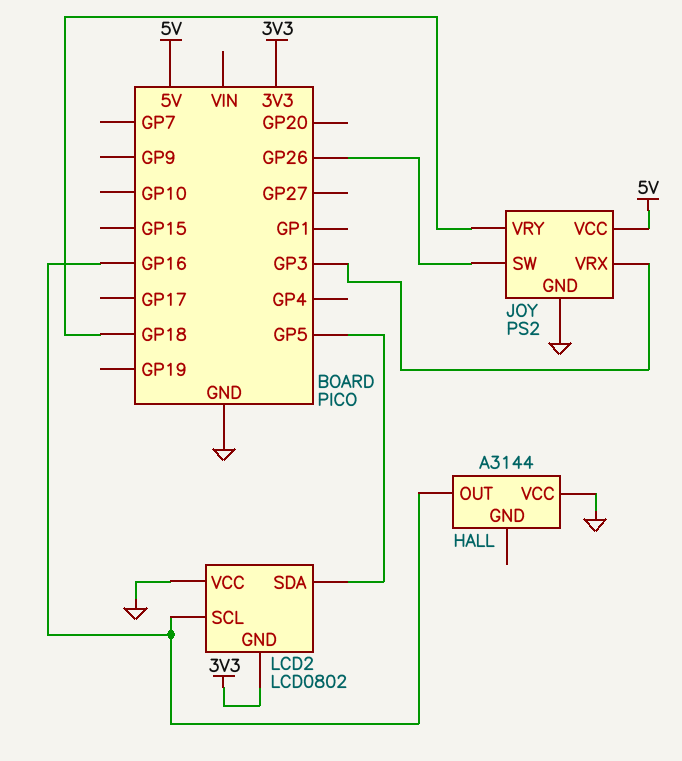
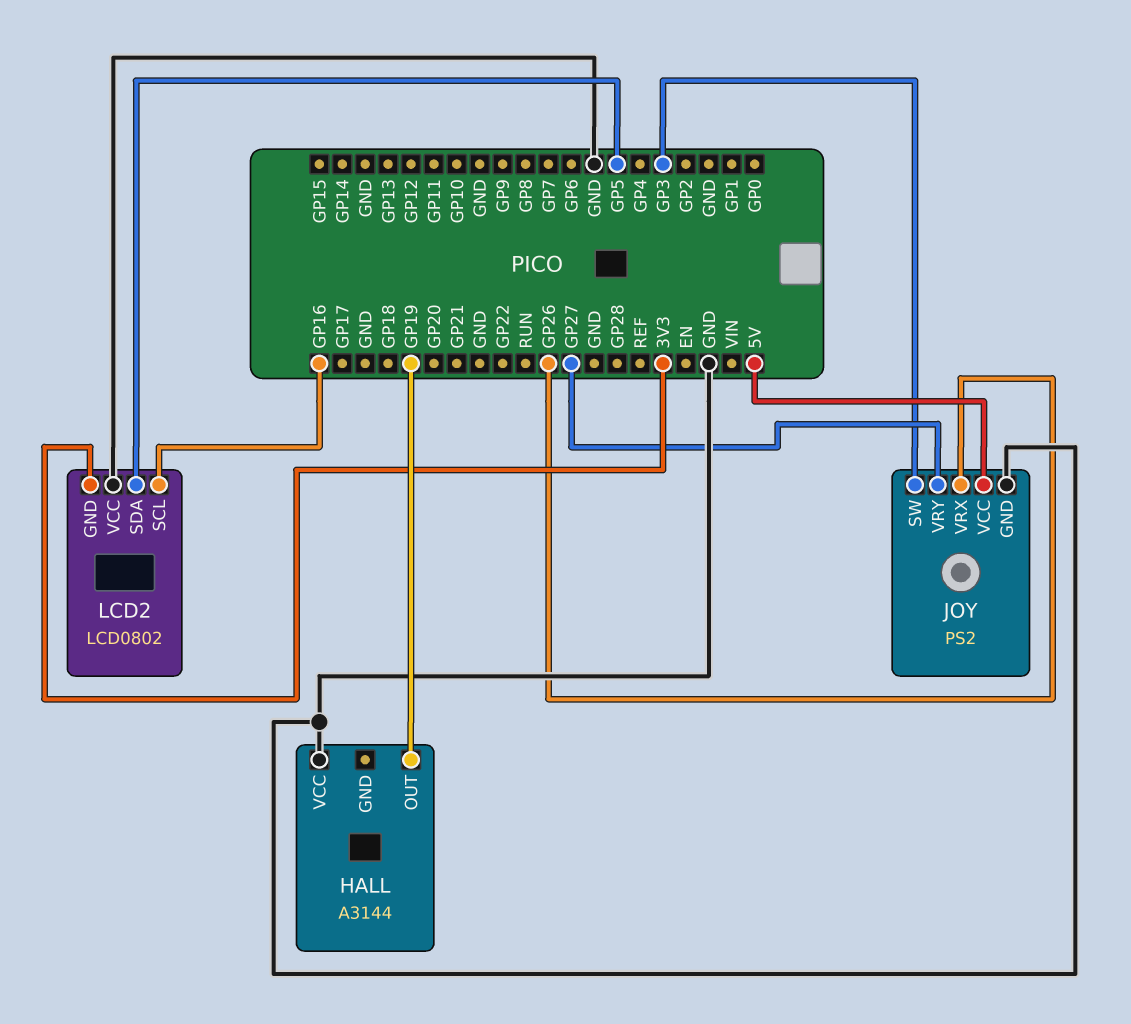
HALL pin OUT: GP16 -> GP19
JOY pin SW: GP26 -> GP3
JOY pin VRX: GP3 -> GP26
JOY pin VRY: GP18 -> GP27

